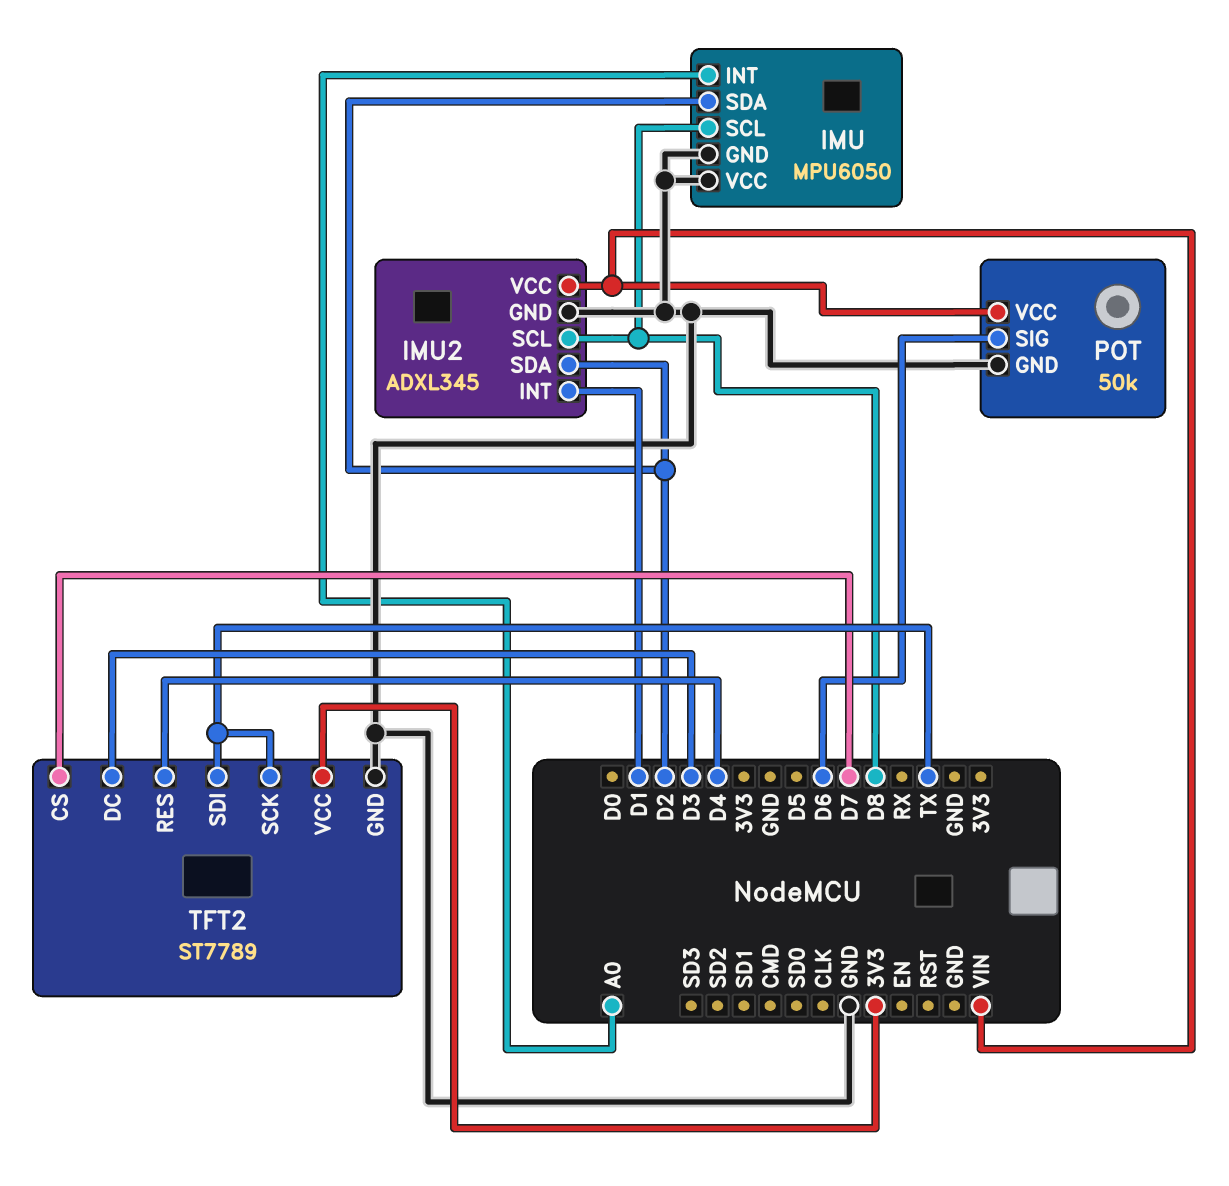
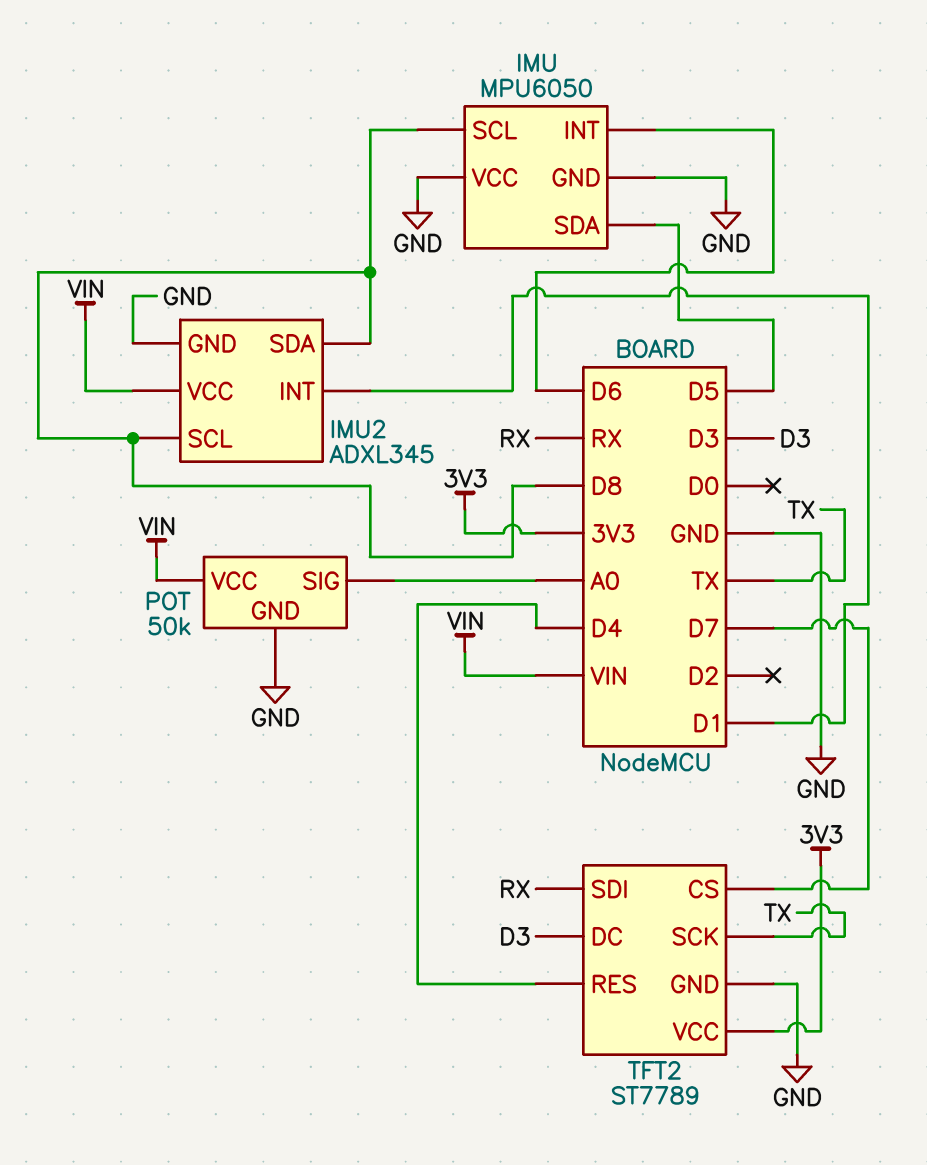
IMU pin INT: A0 -> D6
IMU pin SDA: D2 -> D5
IMU2 pin SDA: D2 -> D8
POT pin SIG: D6 -> A0
TFT2 pin SDI: TX -> RX

